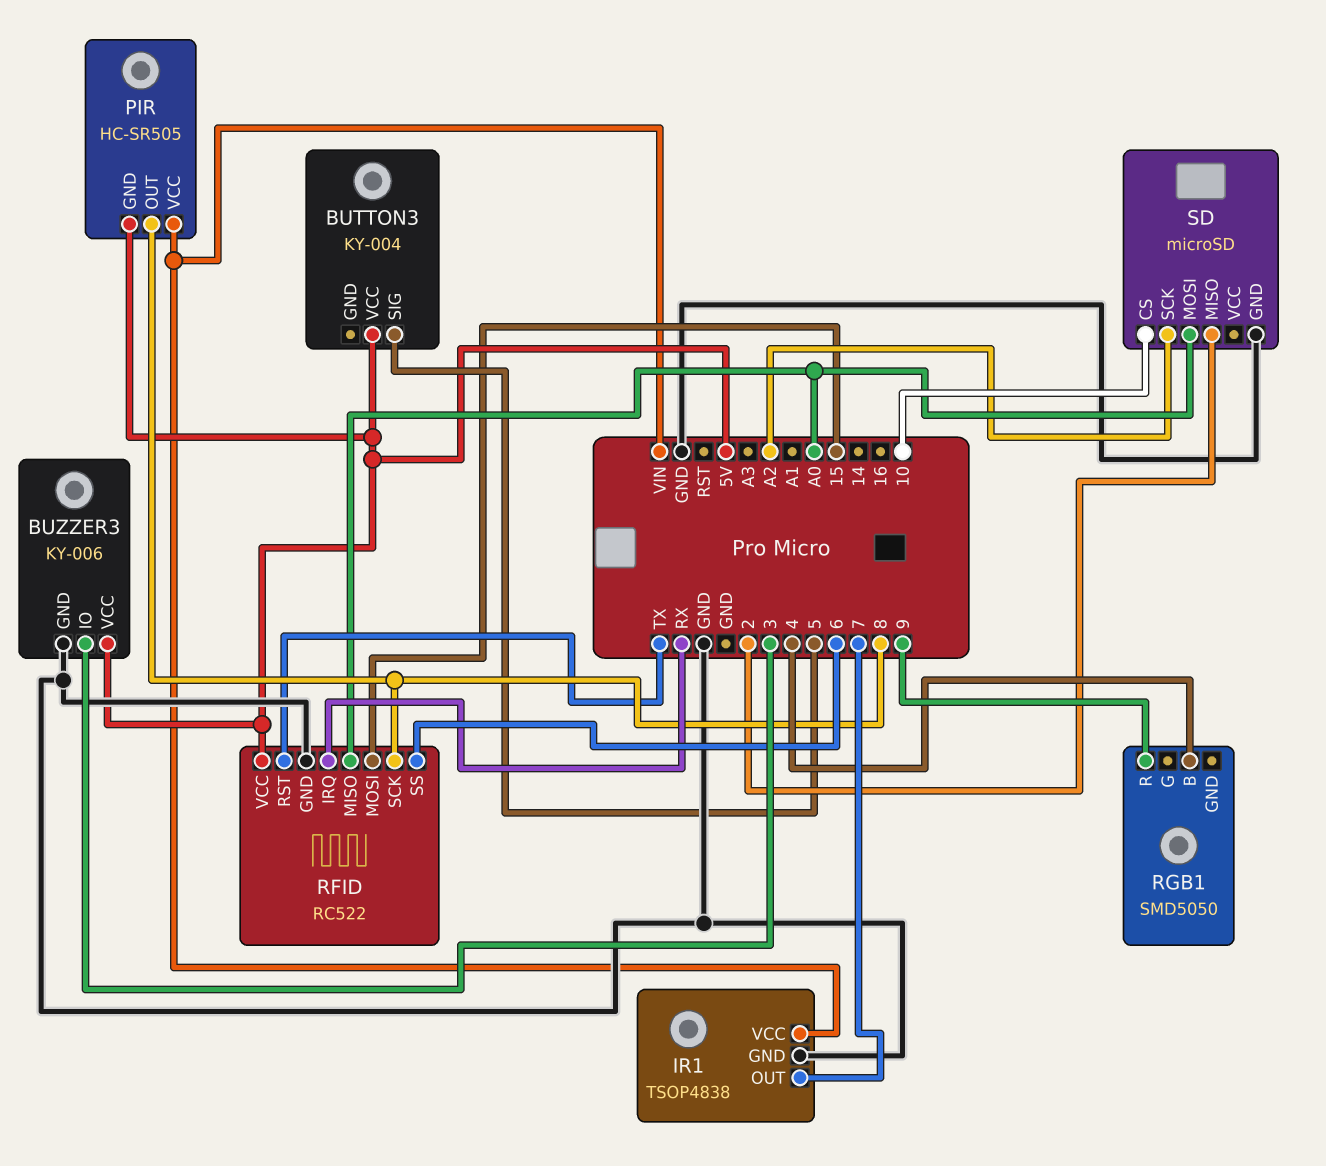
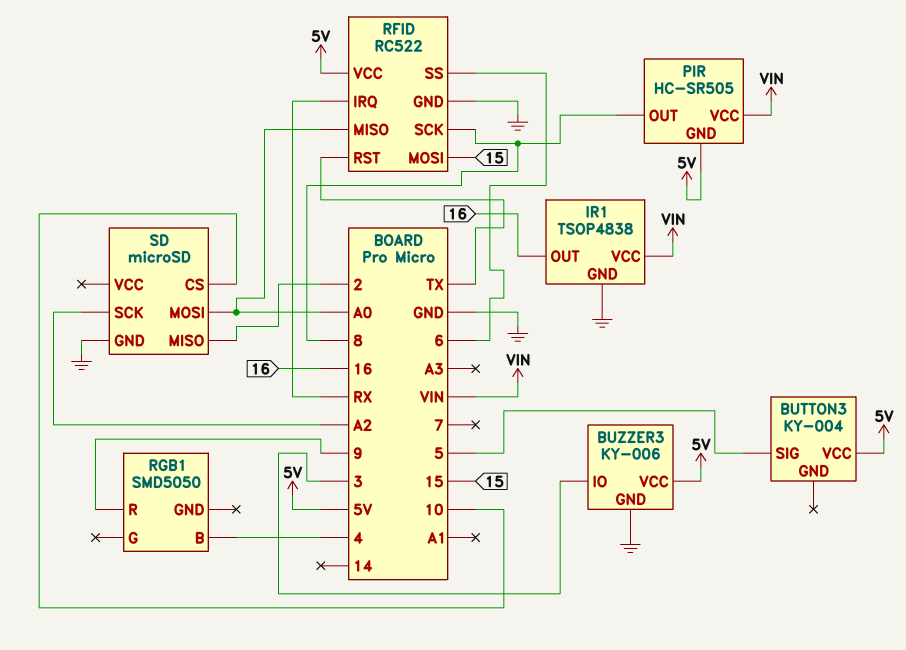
IR1 pin OUT: 7 -> 16

